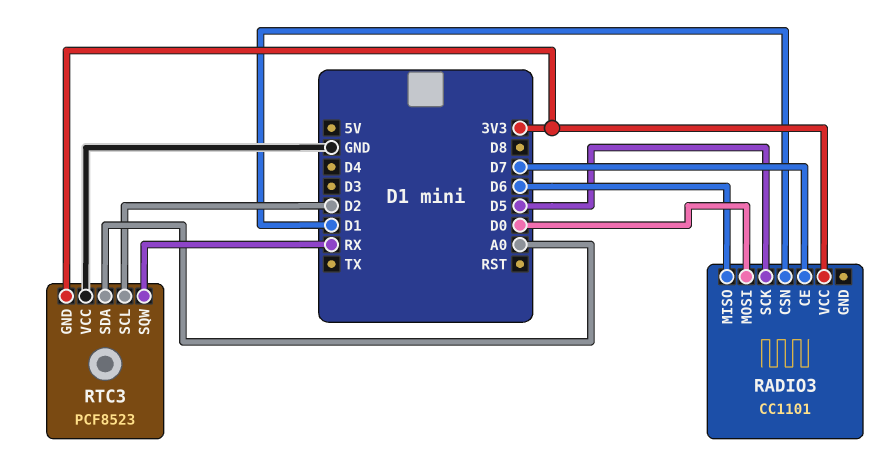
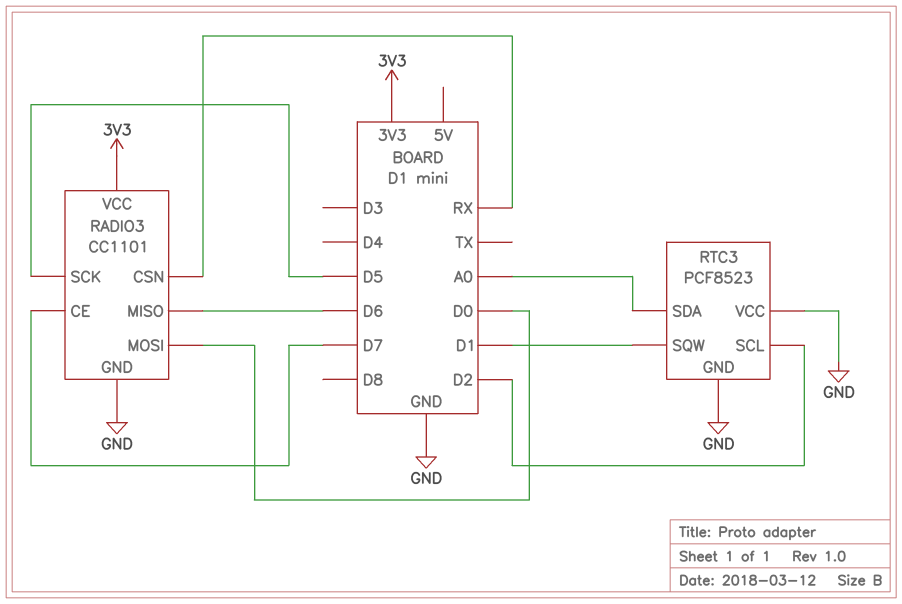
RADIO3 pin CSN: D1 -> RX
RADIO3 pin GND: none -> GND
RTC3 pin GND: 3V3 -> GND
RTC3 pin SQW: RX -> D1

